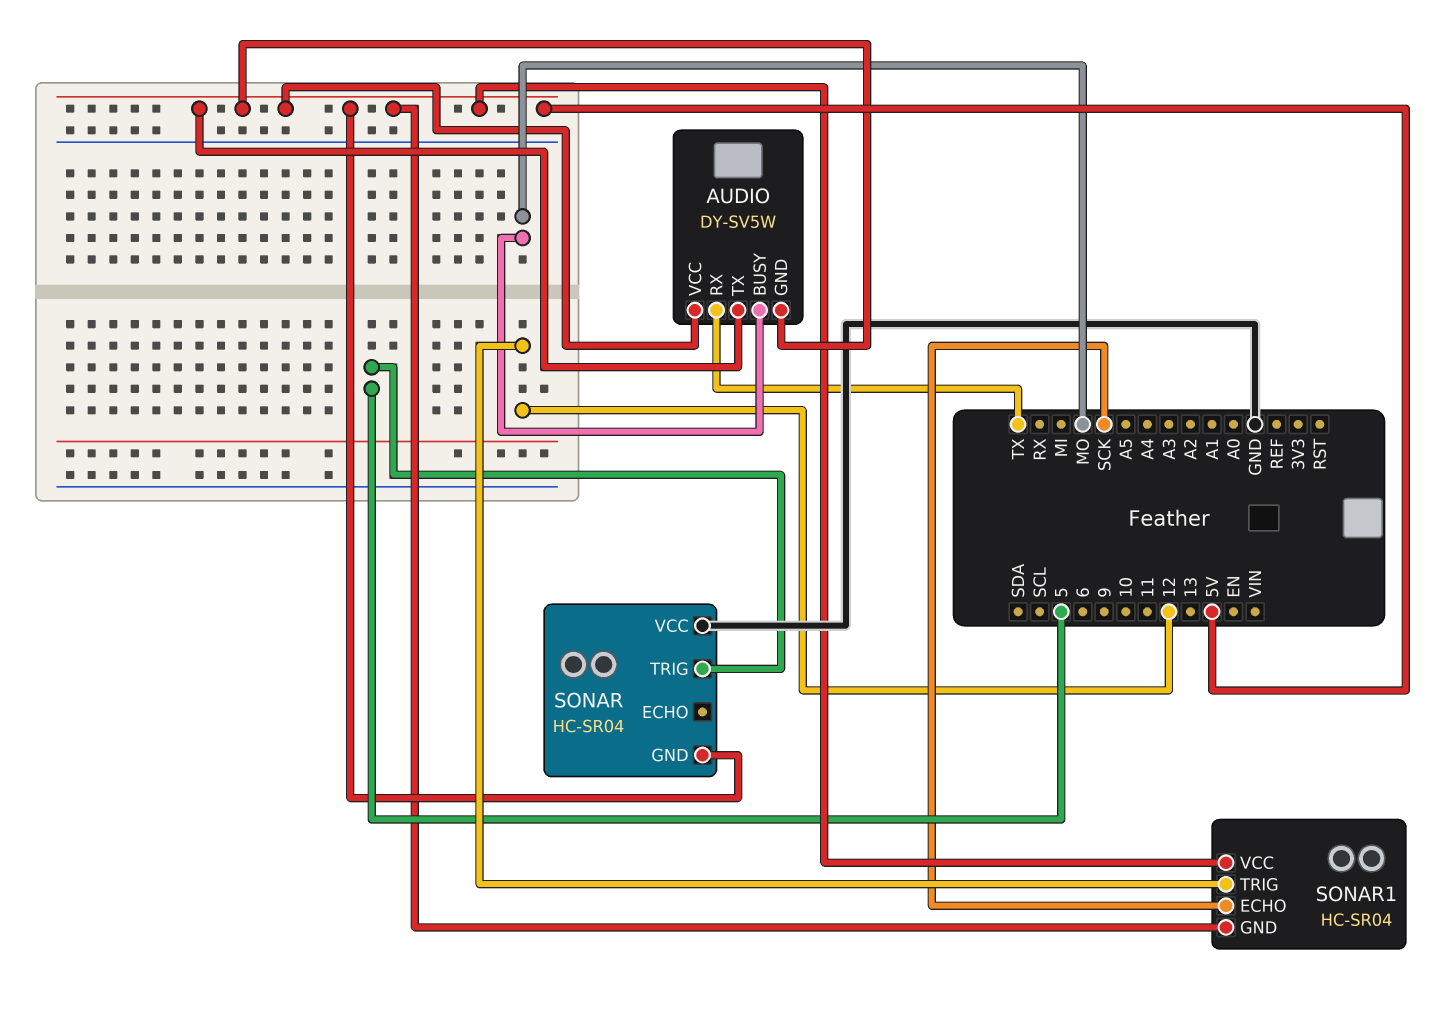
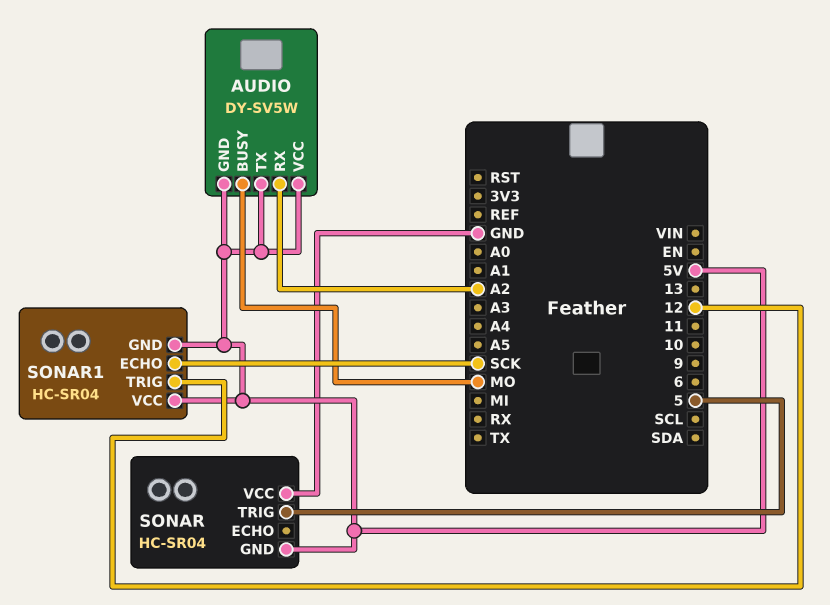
AUDIO pin RX: TX -> A2

